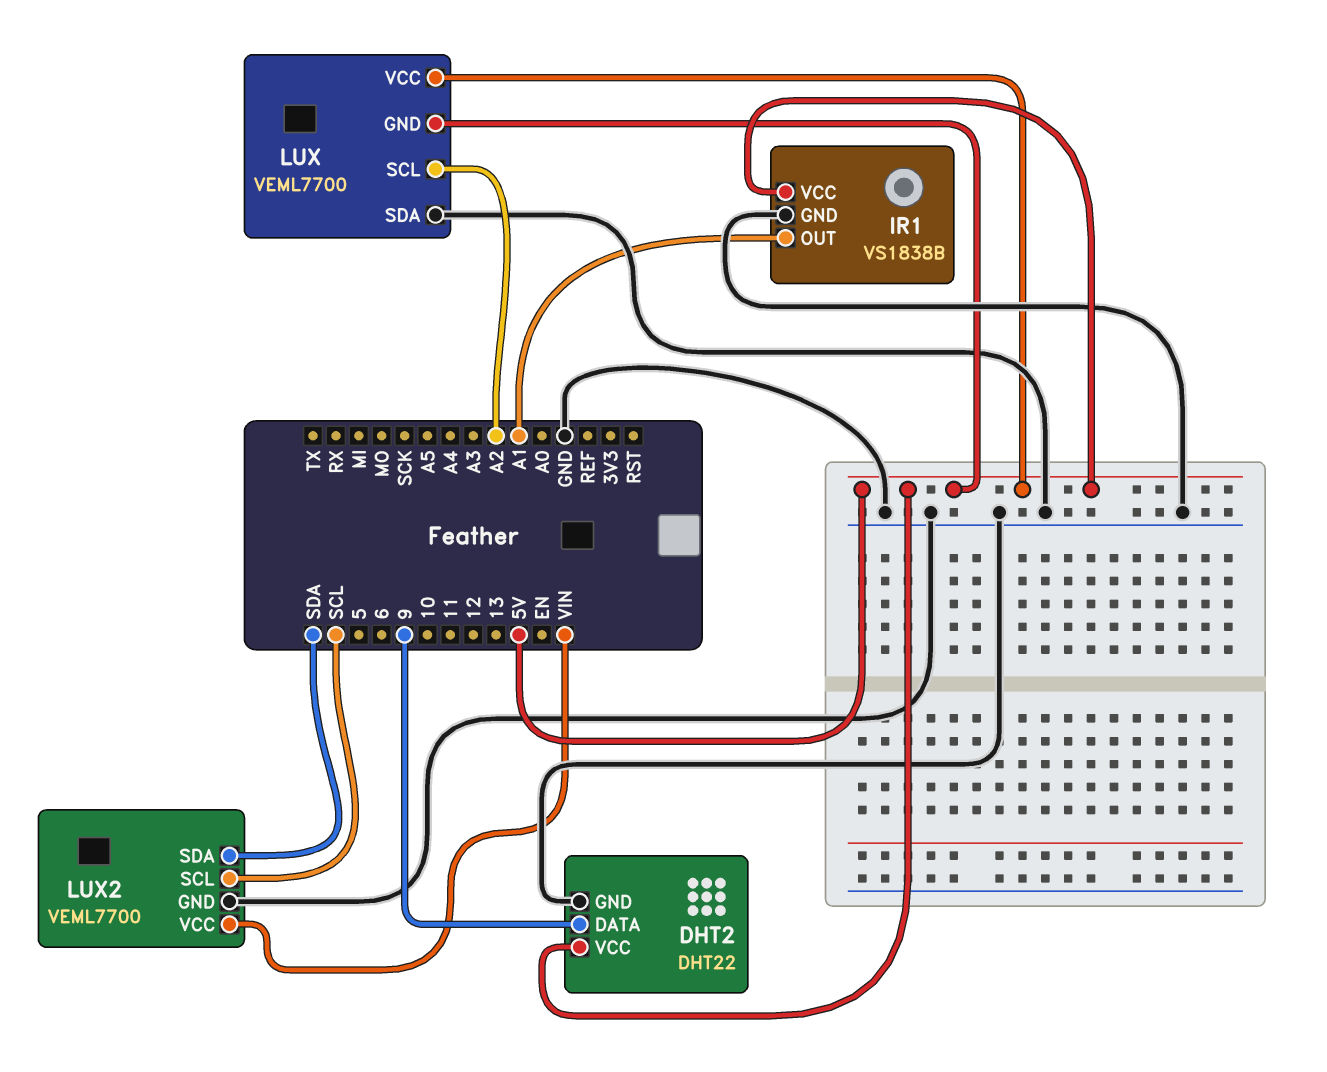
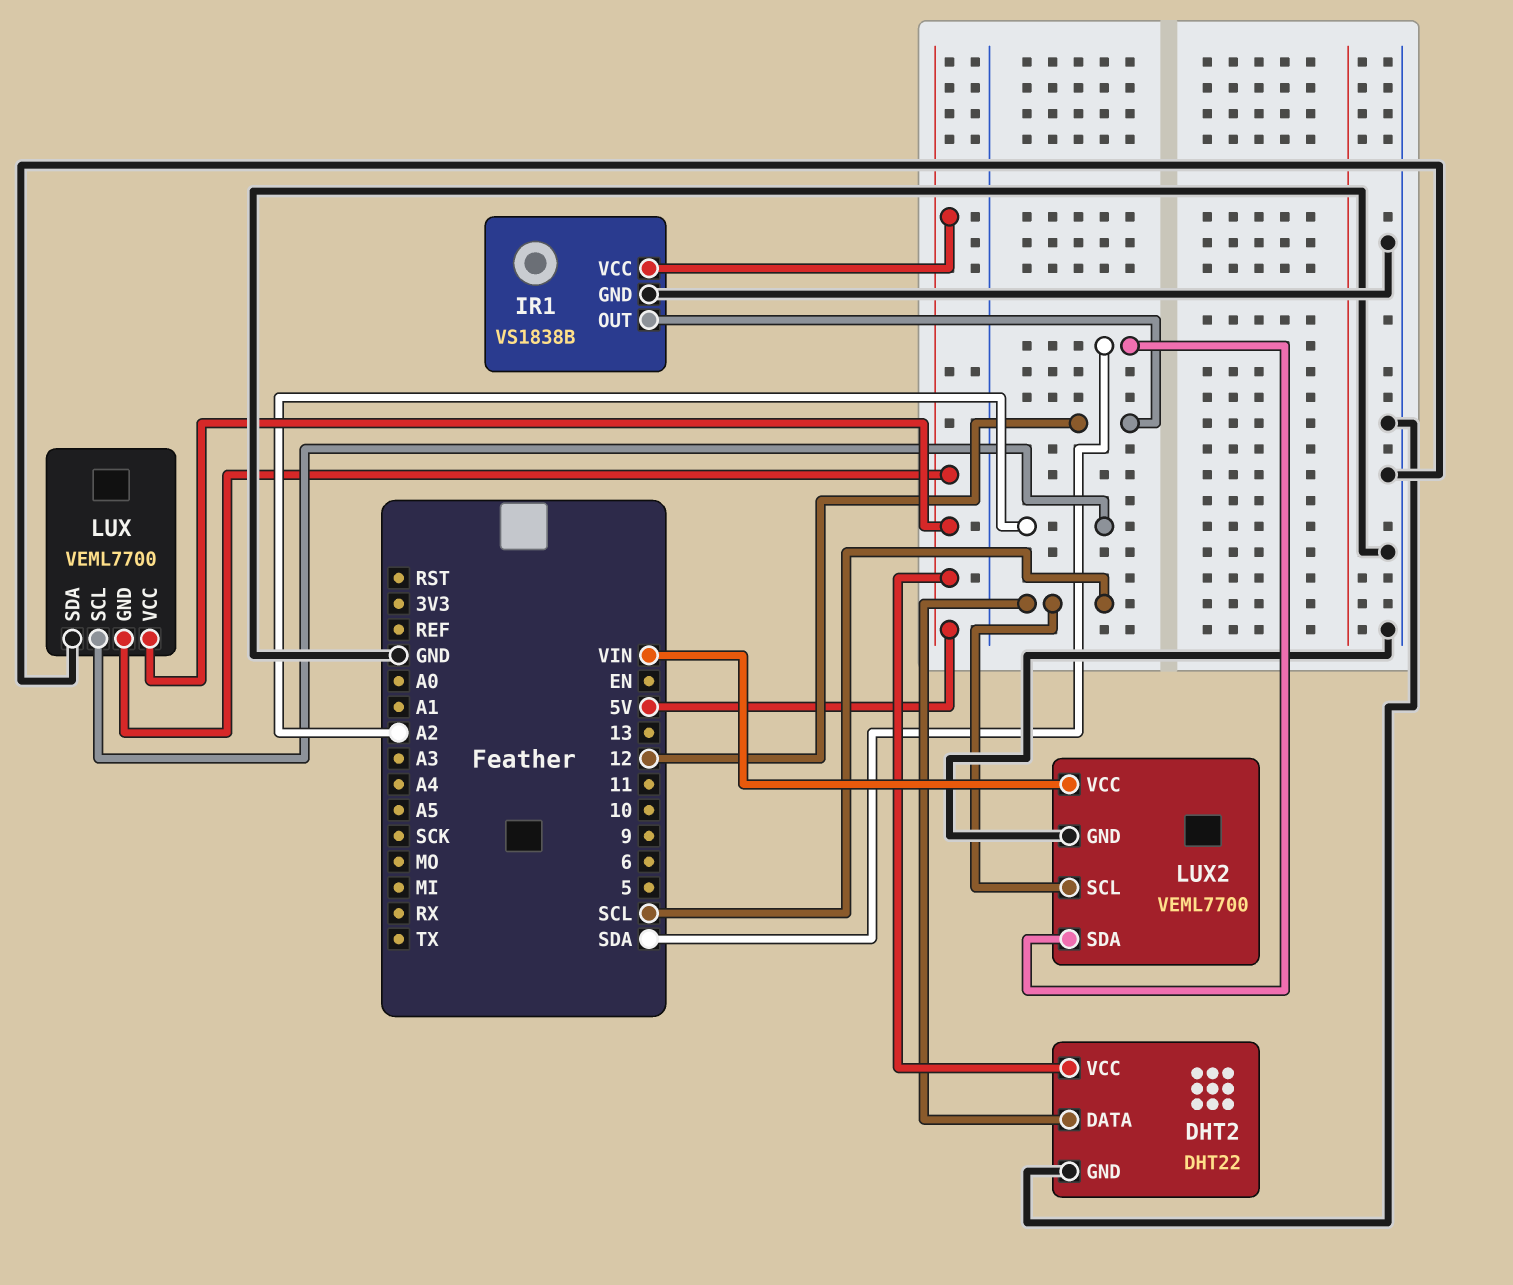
DHT2 pin DATA: 9 -> SCL
IR1 pin OUT: A1 -> 12

